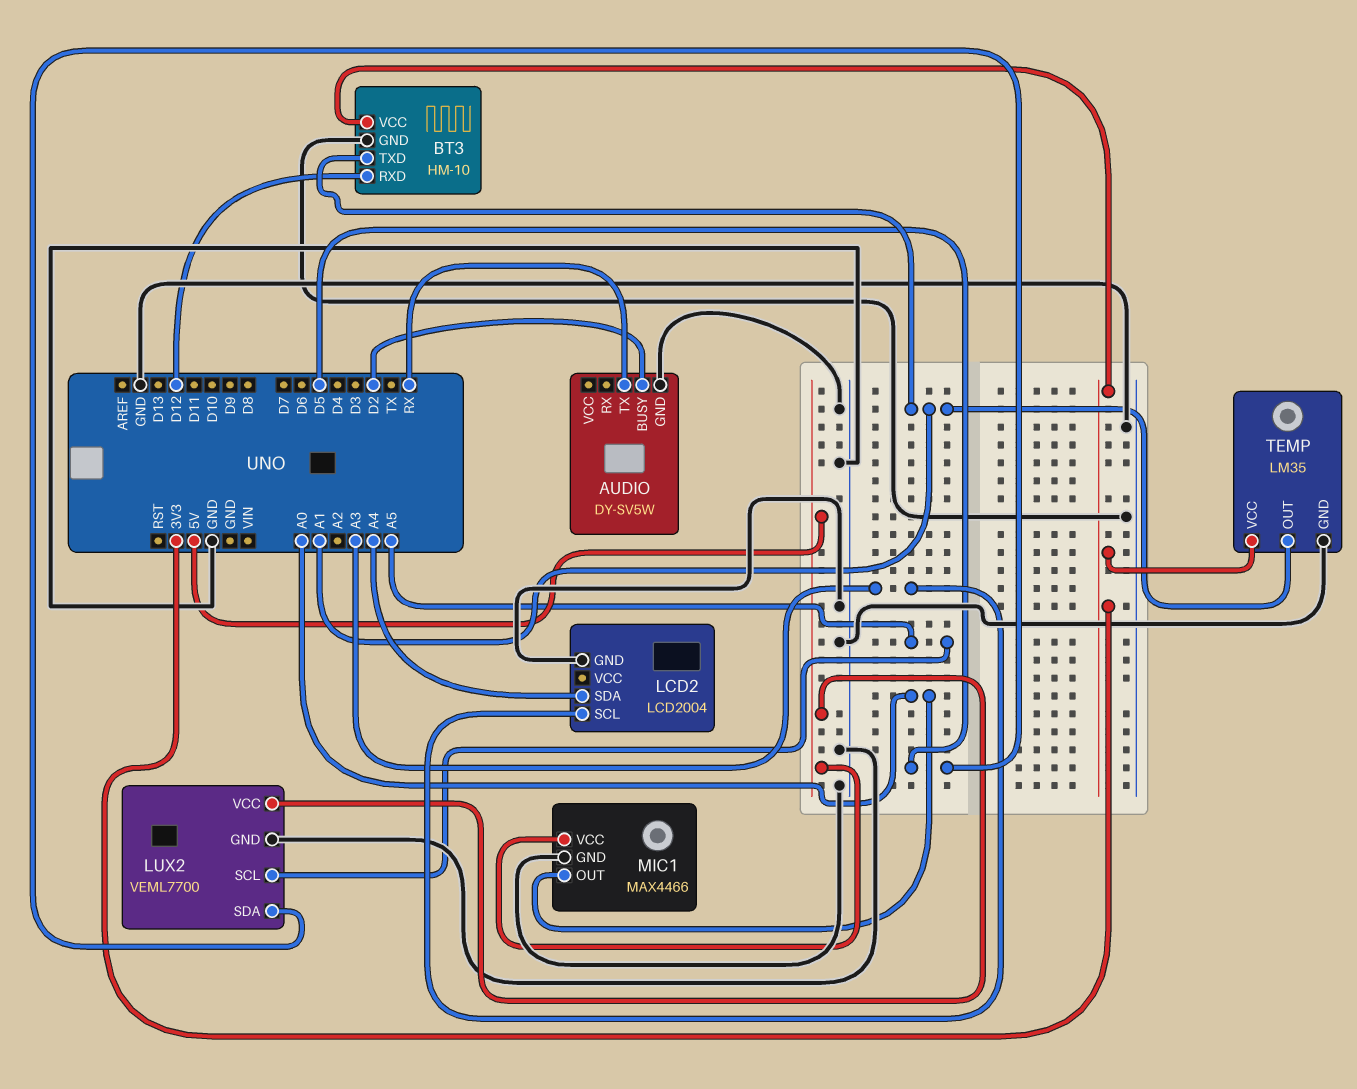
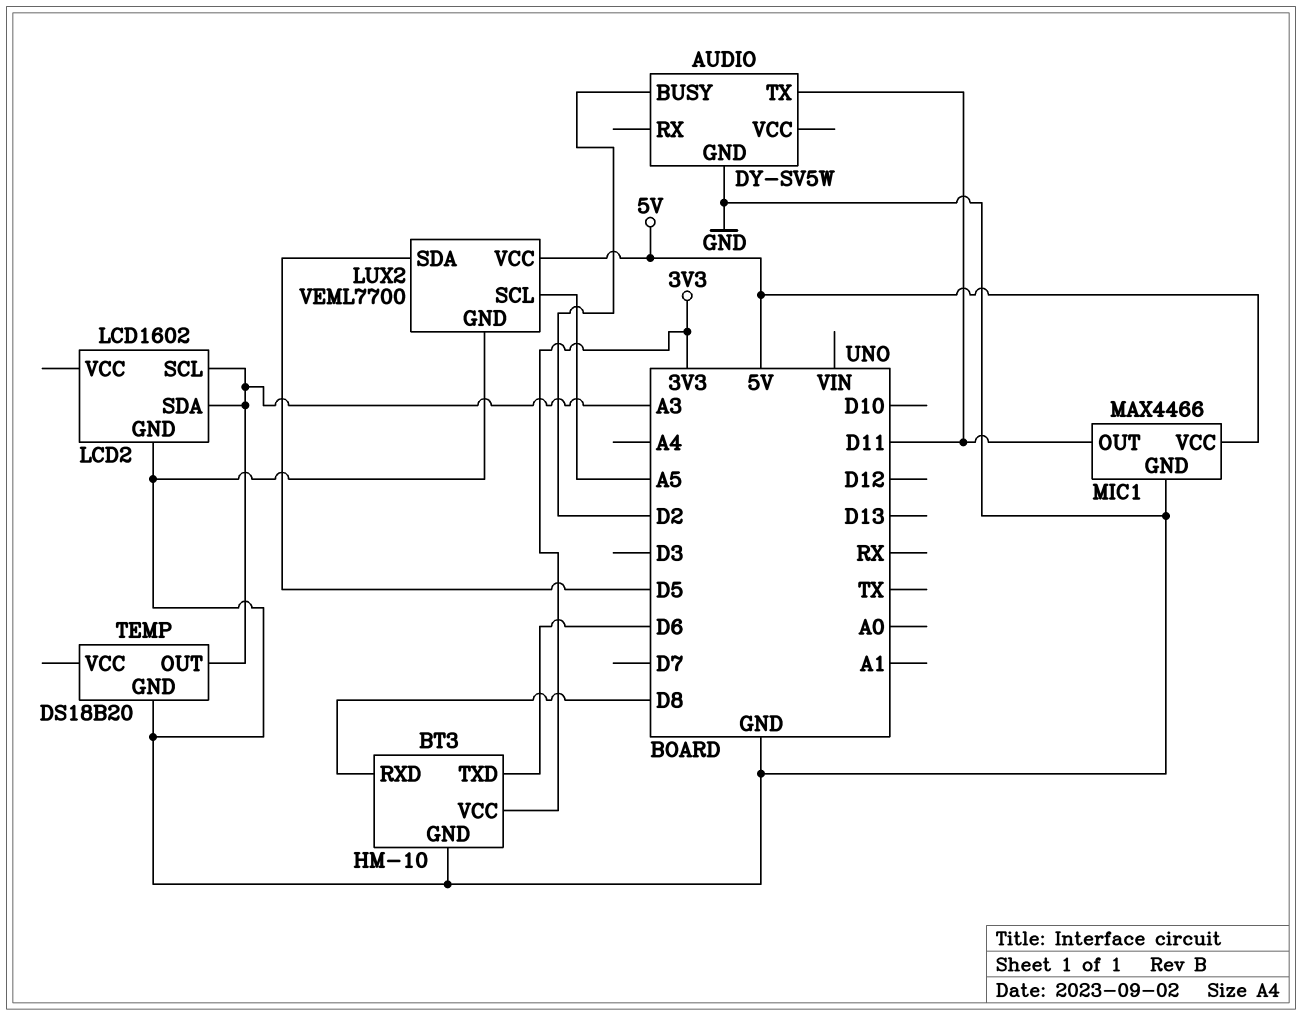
AUDIO pin TX: RX -> D11
BT3 pin RXD: D12 -> D8
BT3 pin TXD: A1 -> D6
LCD2: LCD2004 -> LCD1602
LCD2 pin SDA: A4 -> A3
MIC1 pin OUT: A0 -> D11
TEMP: LM35 -> DS18B20
TEMP pin OUT: A1 -> A3
TEMP pin VCC: 3V3 -> none

